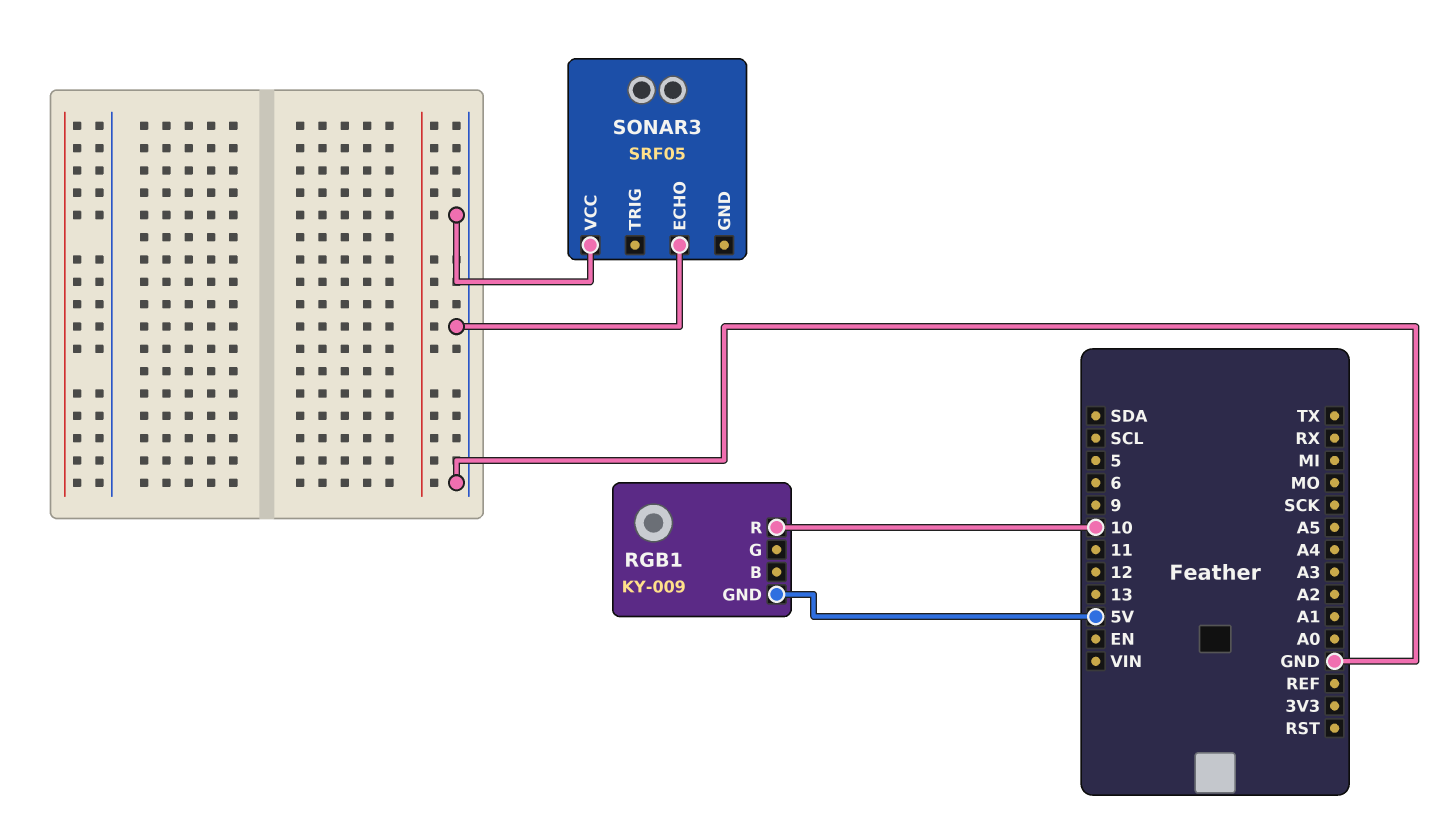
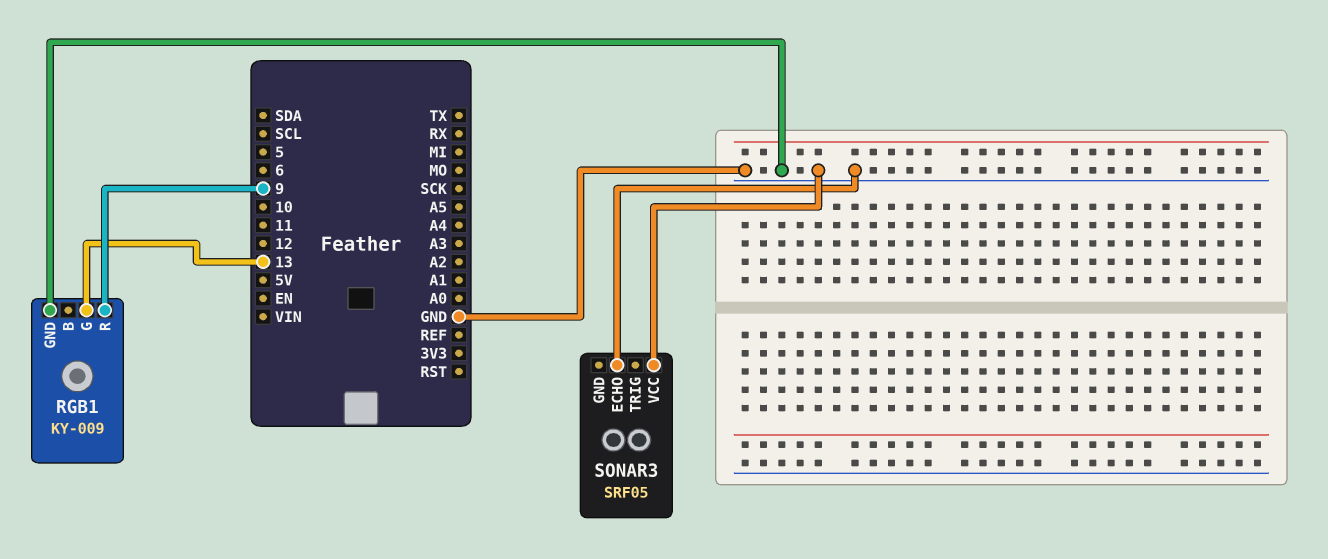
RGB1 pin G: none -> 13
RGB1 pin GND: 5V -> GND
RGB1 pin R: 10 -> 9

